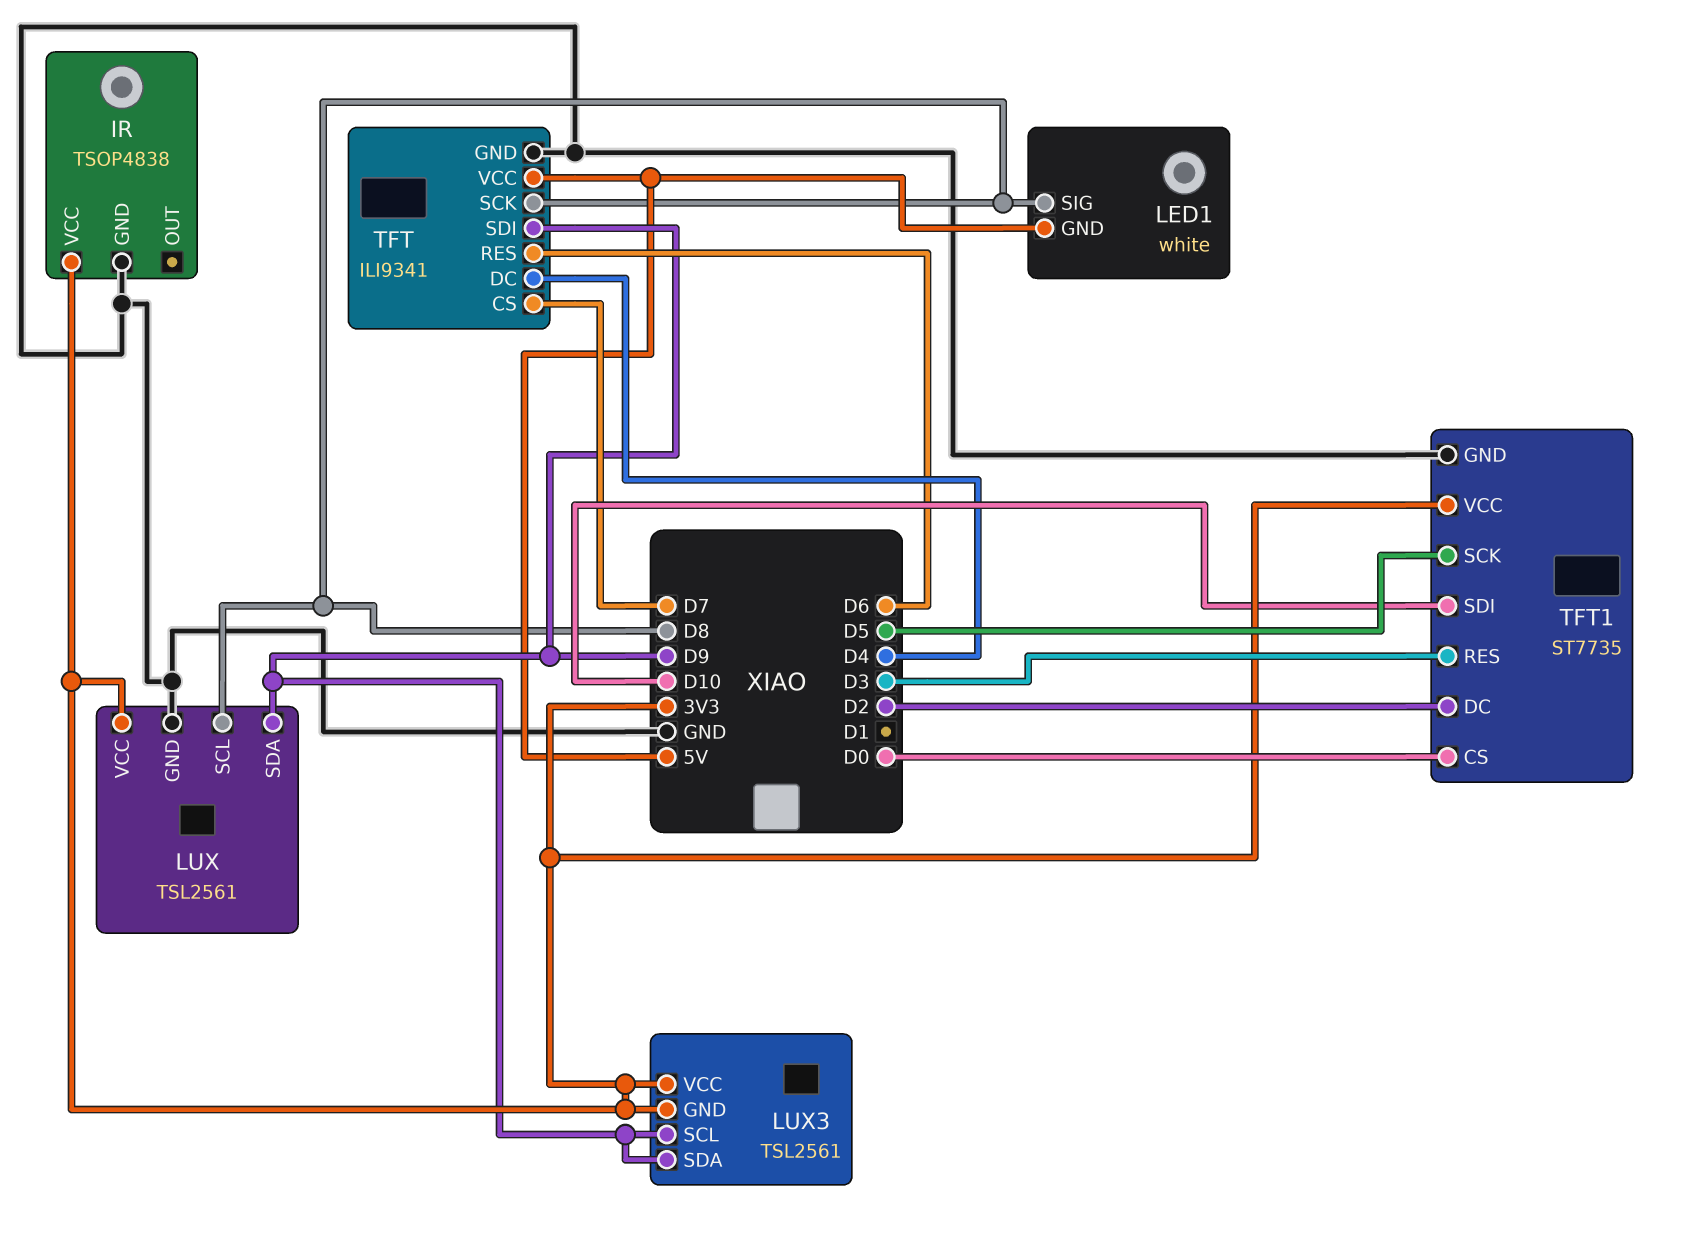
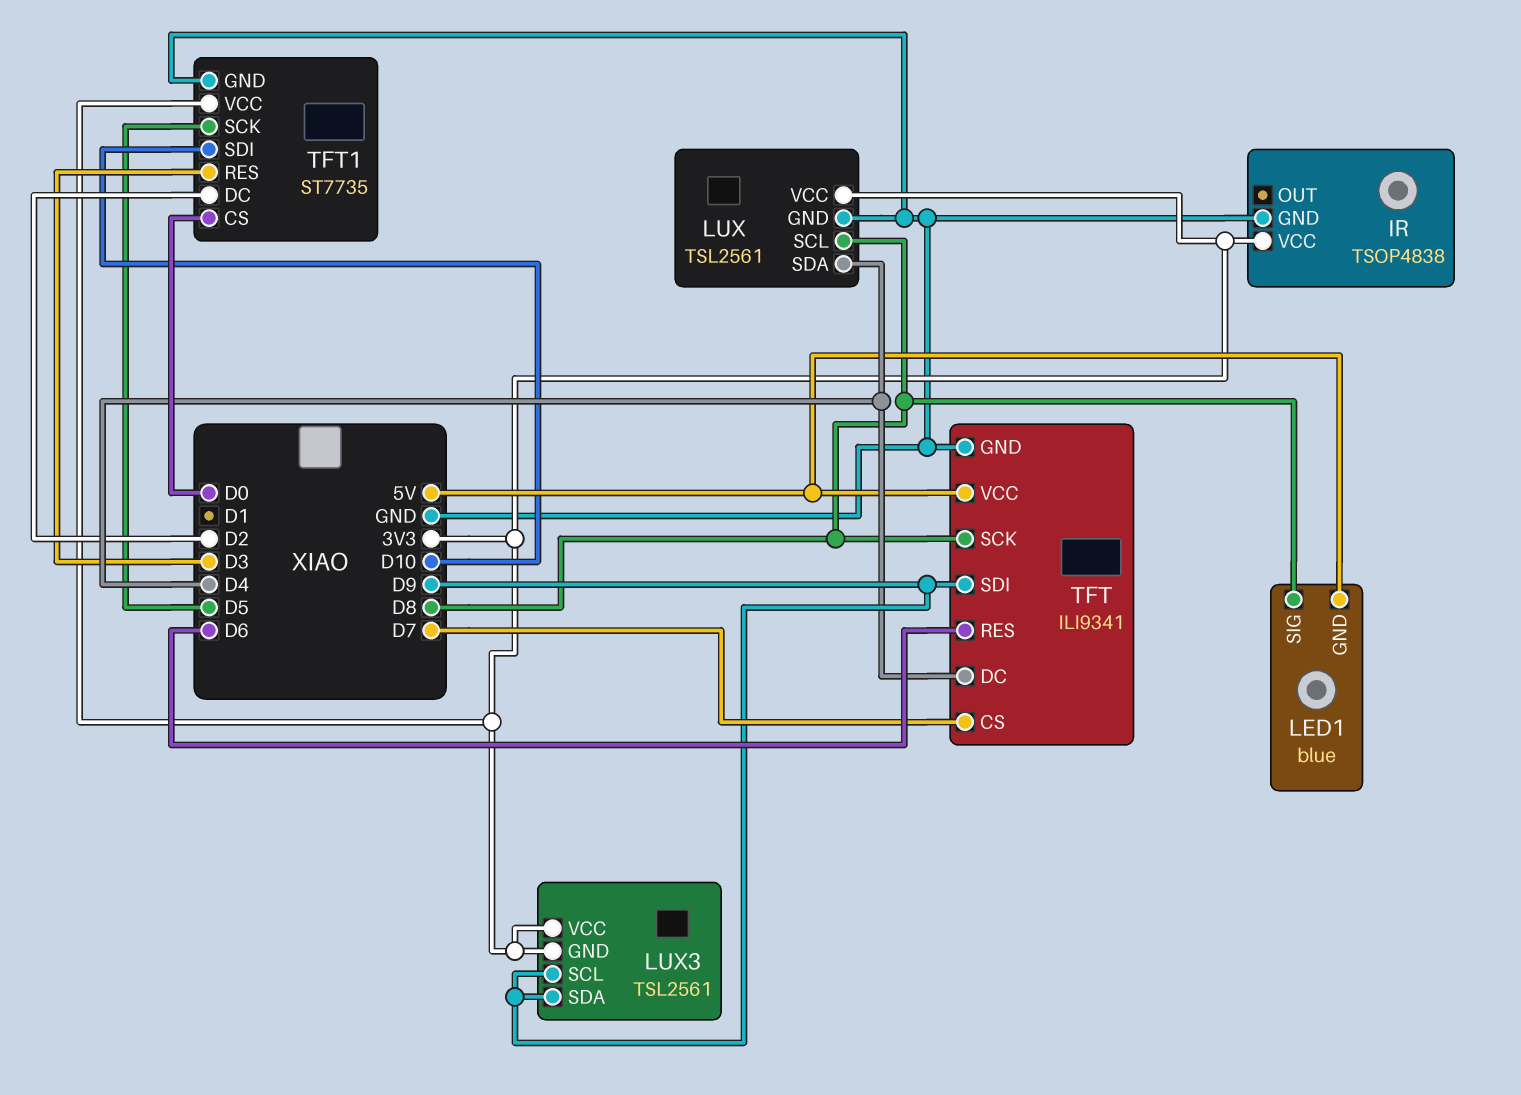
LED1: white -> blue
LUX pin SDA: D9 -> D4

